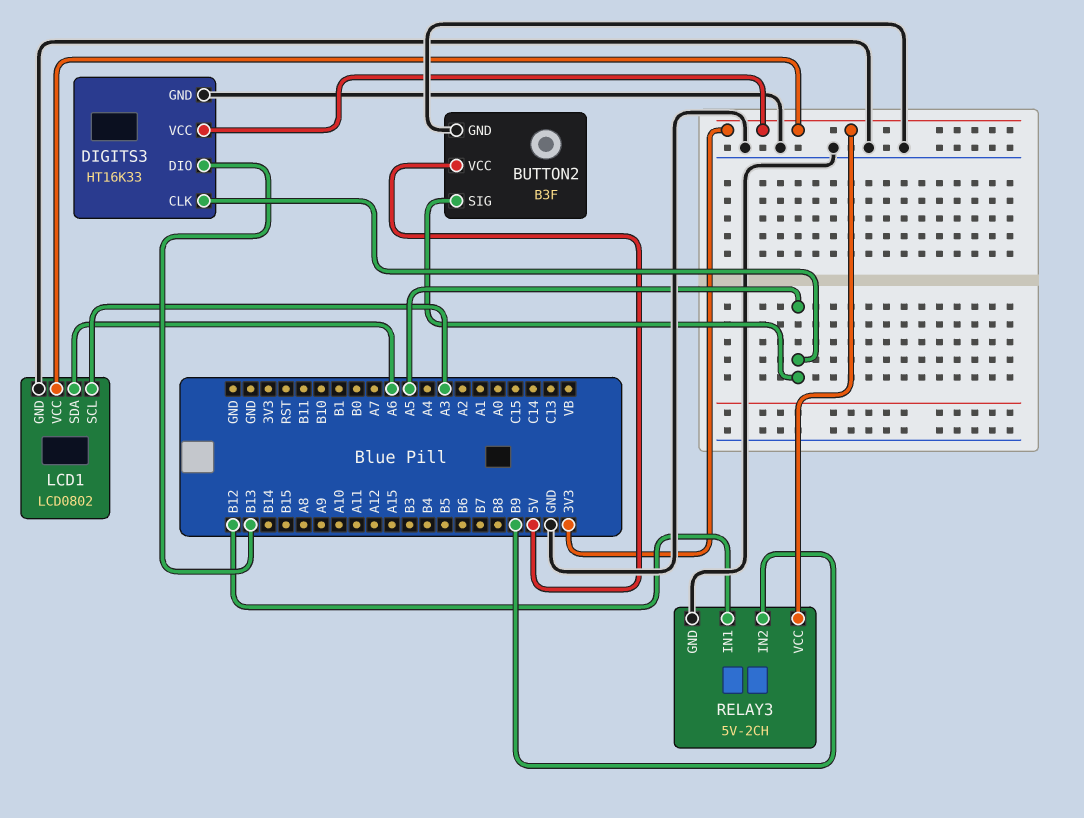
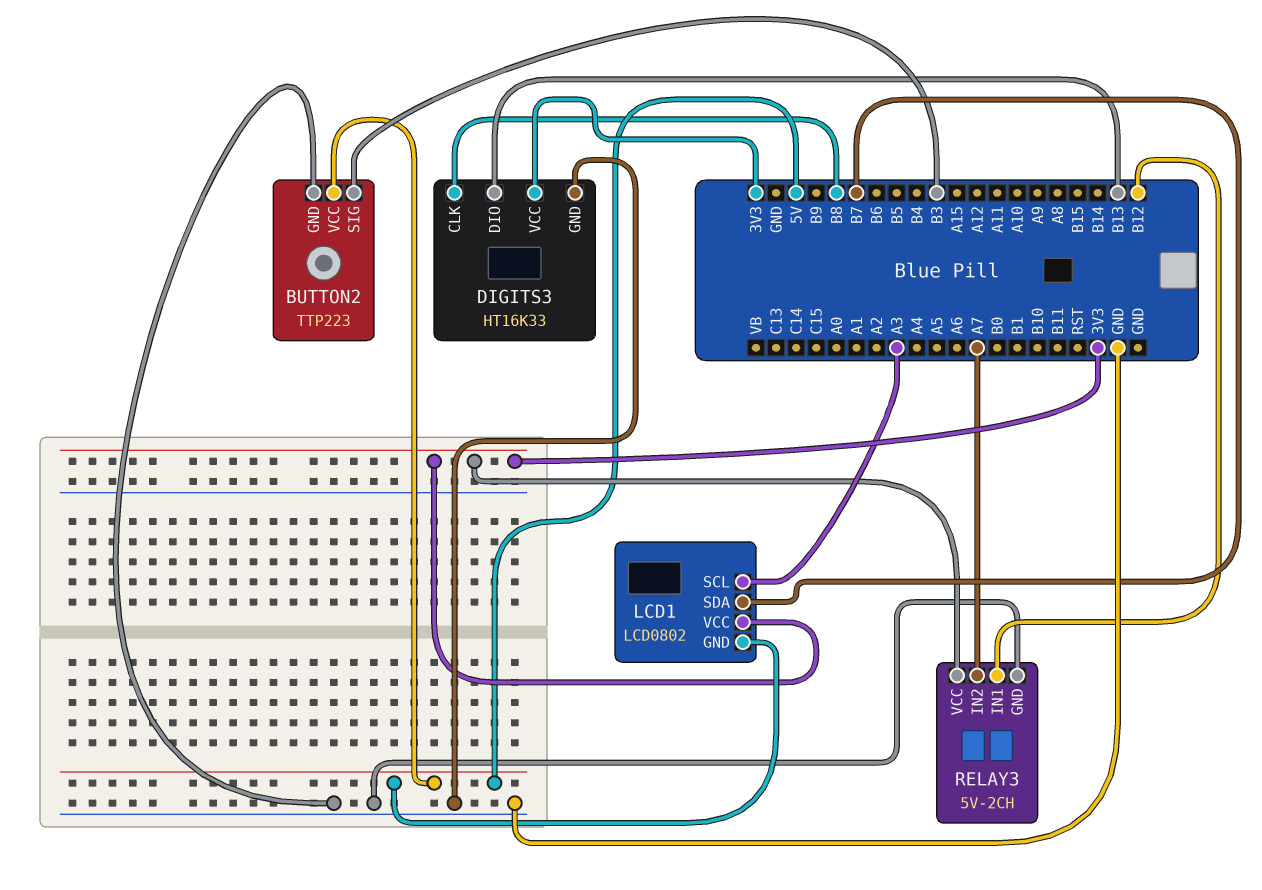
BUTTON2: B3F -> TTP223
BUTTON2 pin SIG: A5 -> B3
DIGITS3 pin CLK: A5 -> B8
LCD1 pin GND: GND -> 5V
LCD1 pin SDA: A6 -> B7
RELAY3 pin IN2: B9 -> A7

